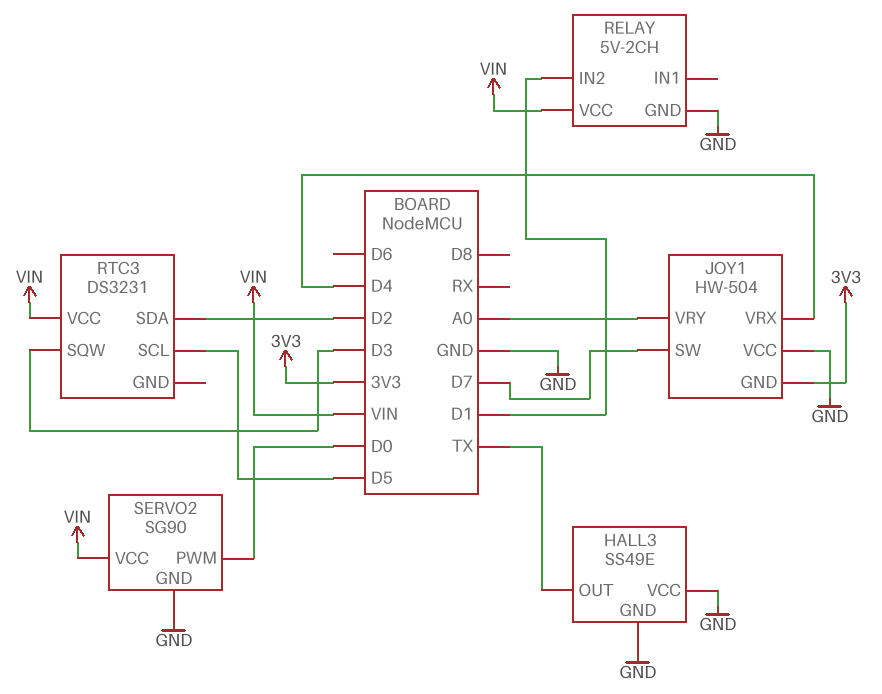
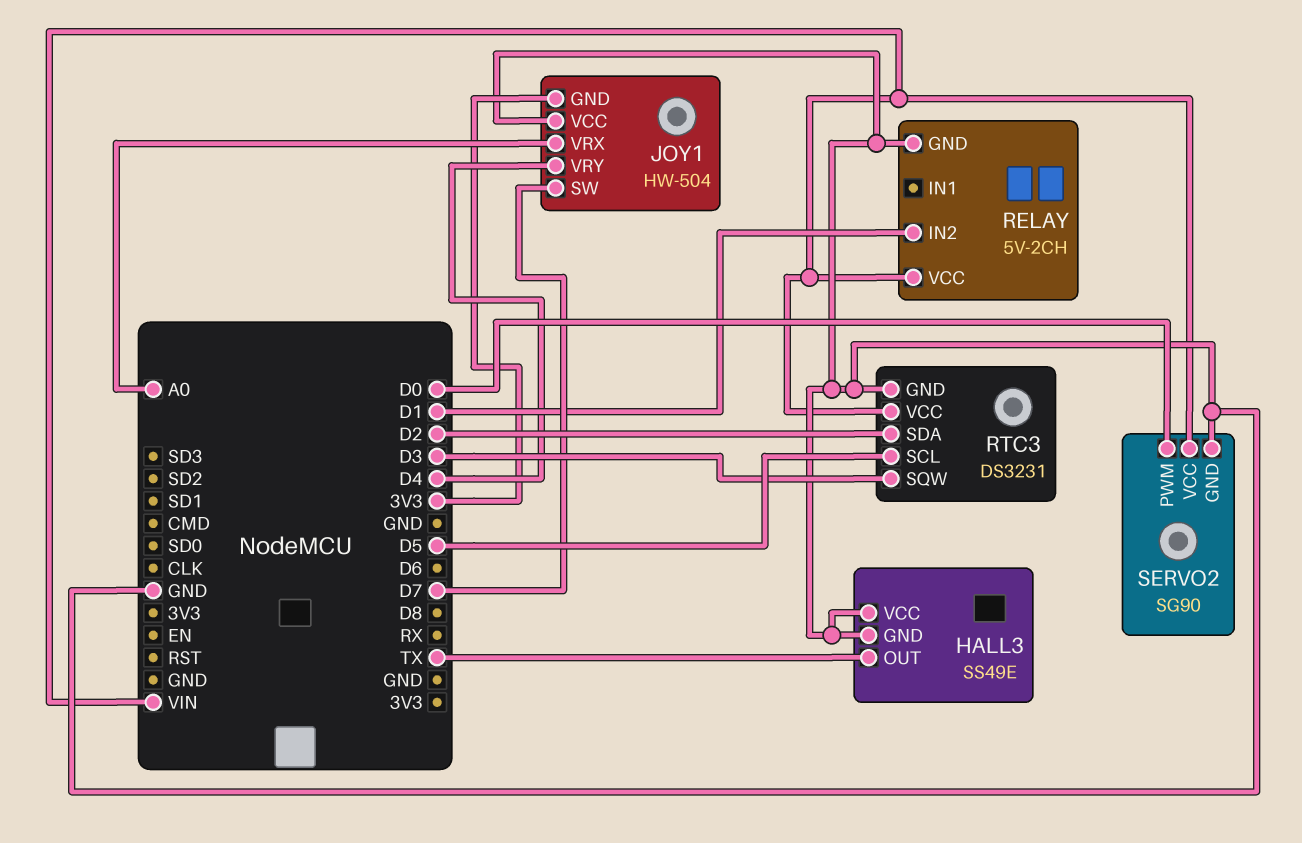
JOY1 pin VRX: D4 -> A0
JOY1 pin VRY: A0 -> D4
RTC3 pin GND: none -> GND

